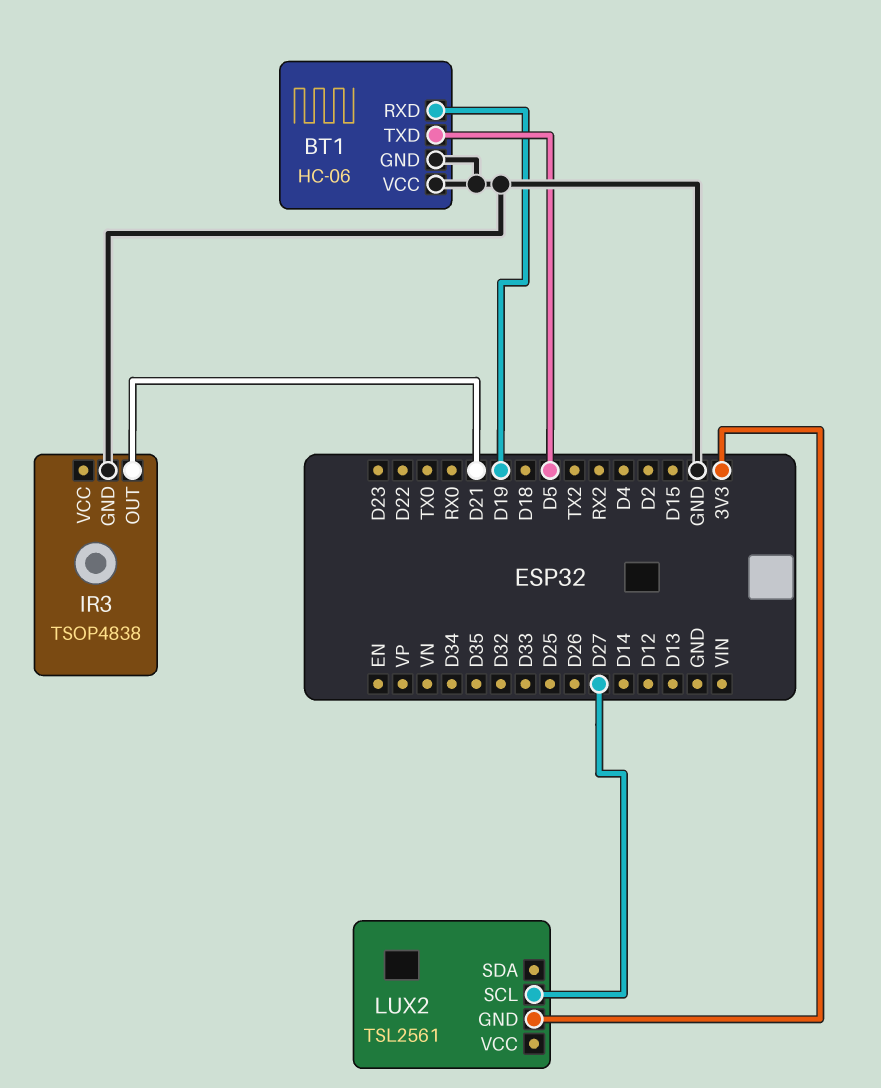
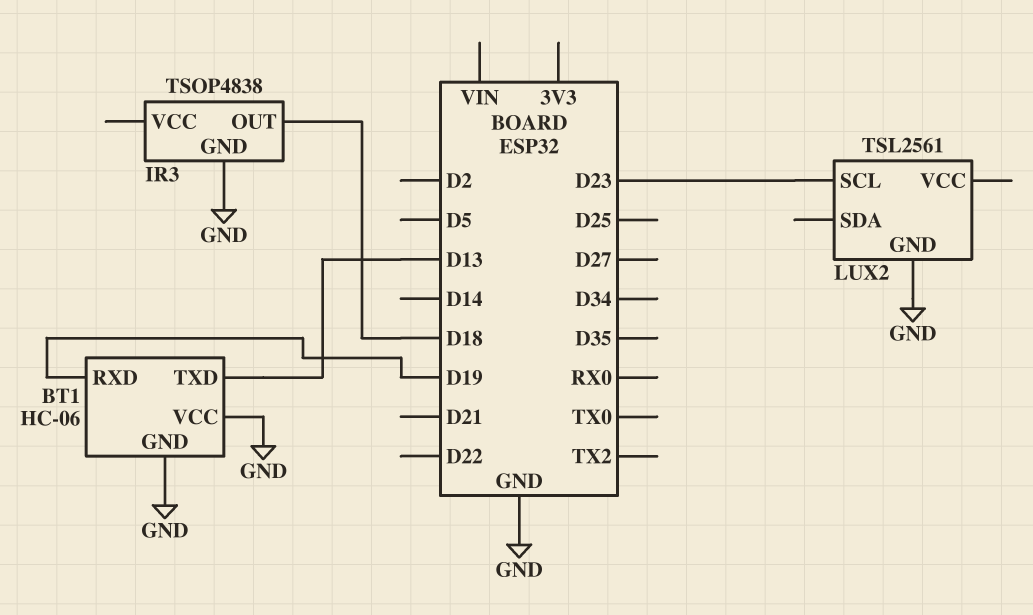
BT1 pin TXD: D5 -> D13
IR3 pin OUT: D21 -> D18
LUX2 pin GND: 3V3 -> GND
LUX2 pin SCL: D27 -> D23

